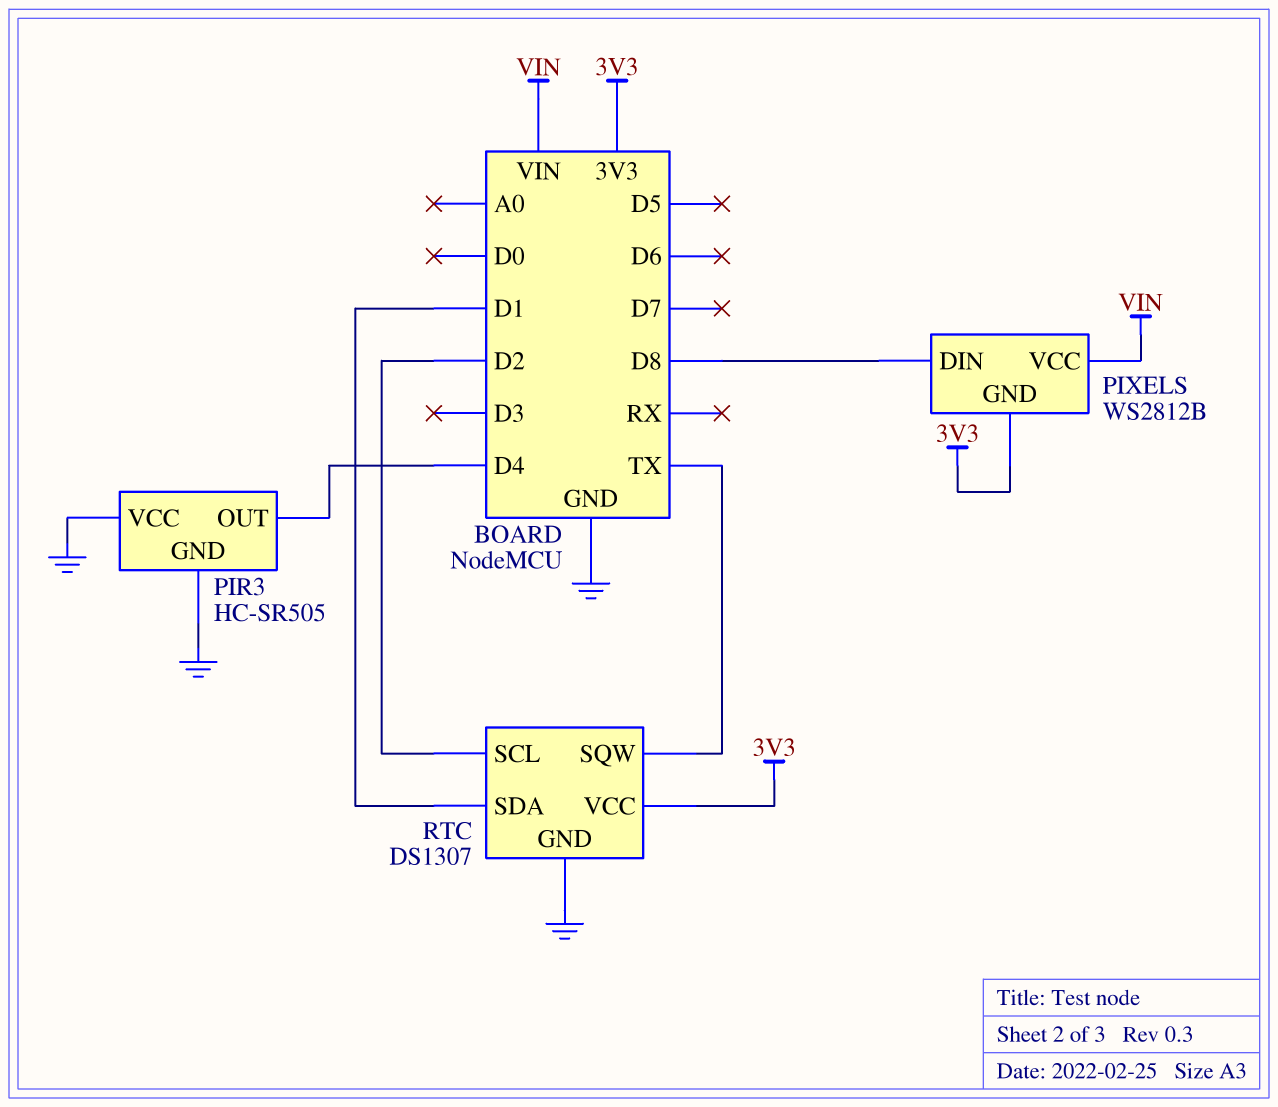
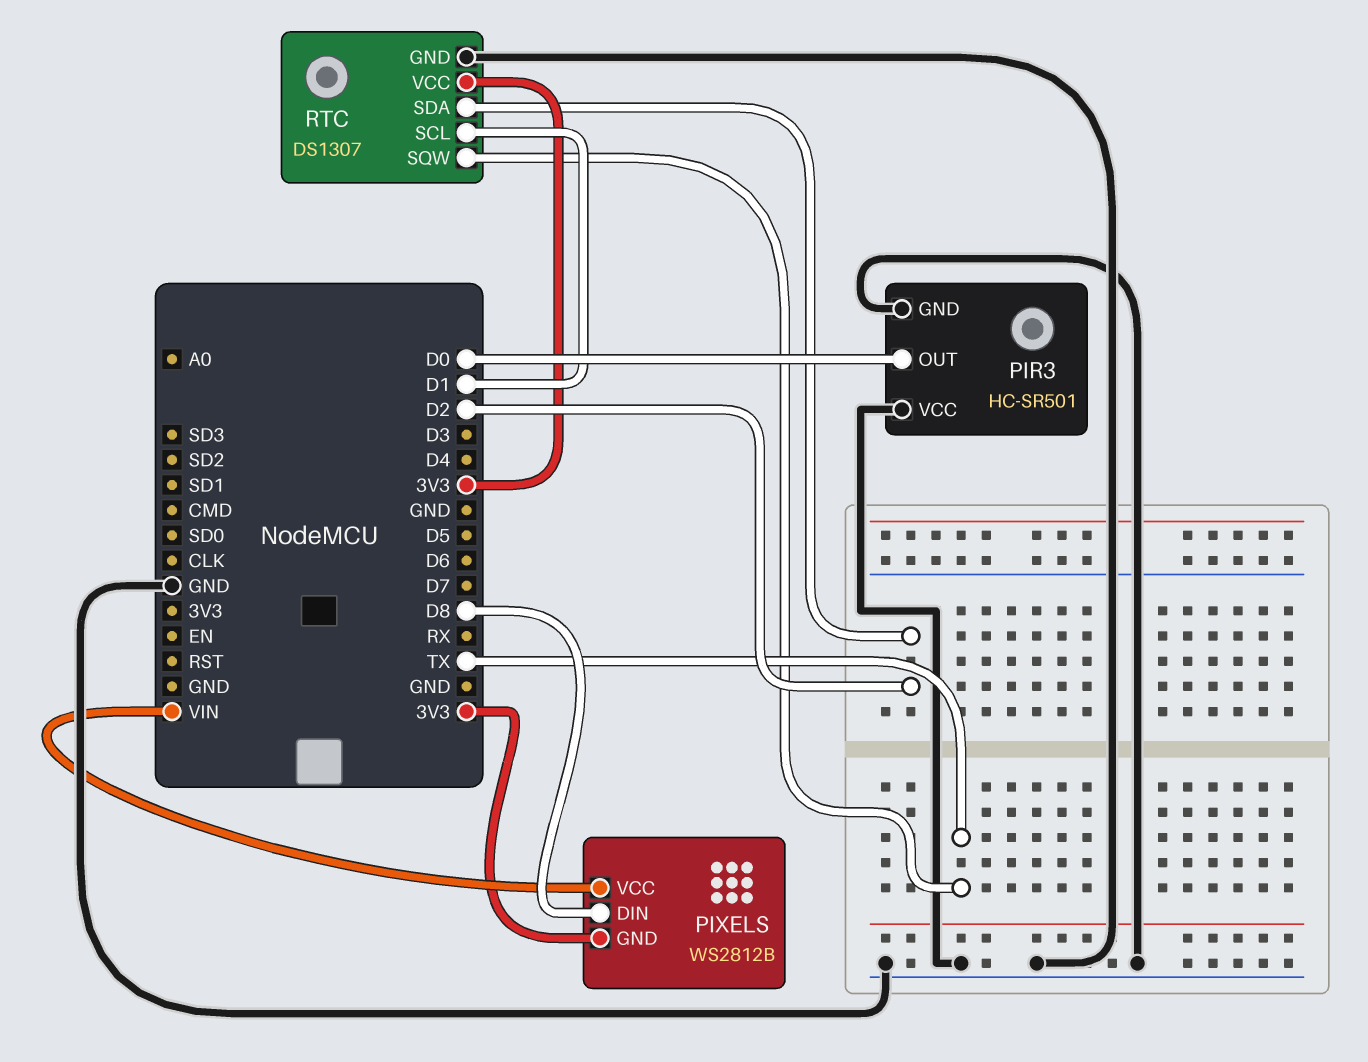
PIR3: HC-SR505 -> HC-SR501
PIR3 pin OUT: D4 -> D0
RTC pin SCL: D2 -> D1
RTC pin SDA: D1 -> D2

